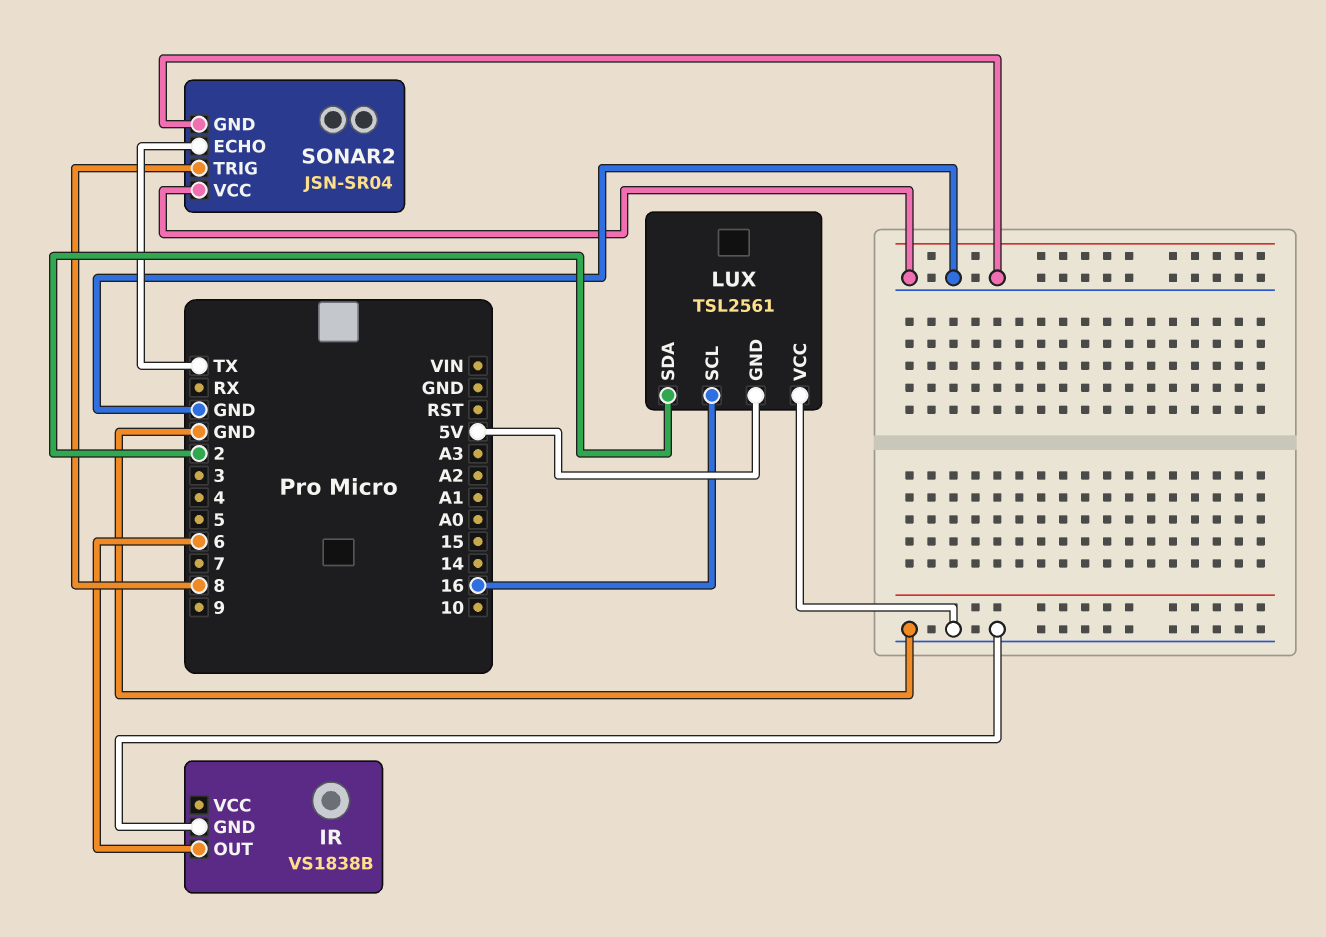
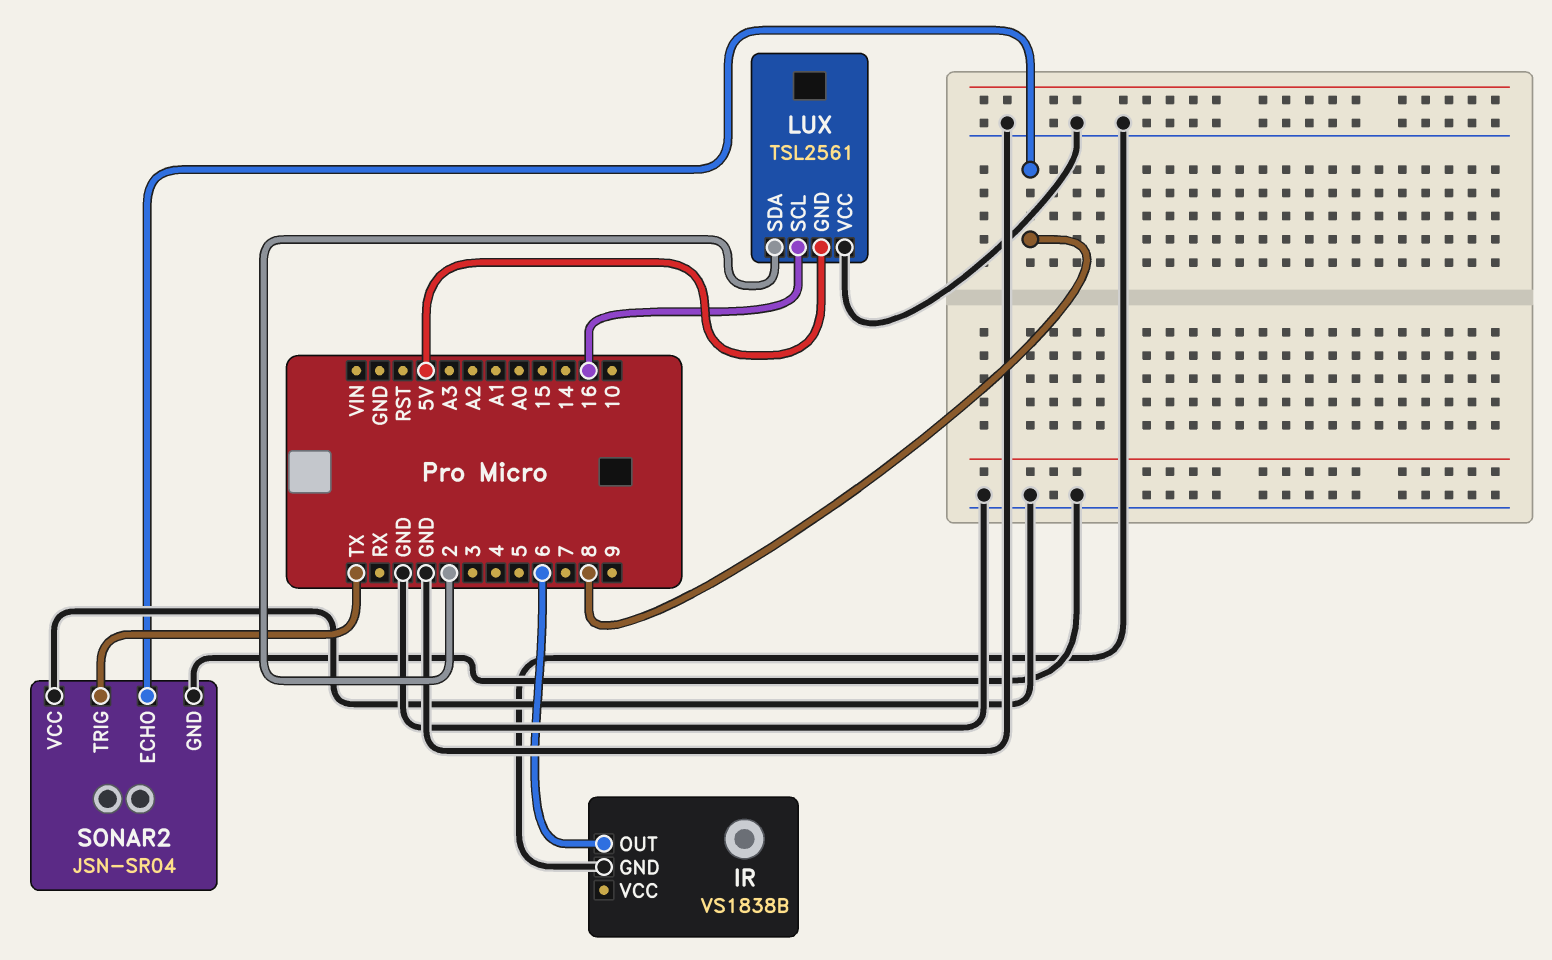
SONAR2 pin ECHO: TX -> 8
SONAR2 pin TRIG: 8 -> TX

